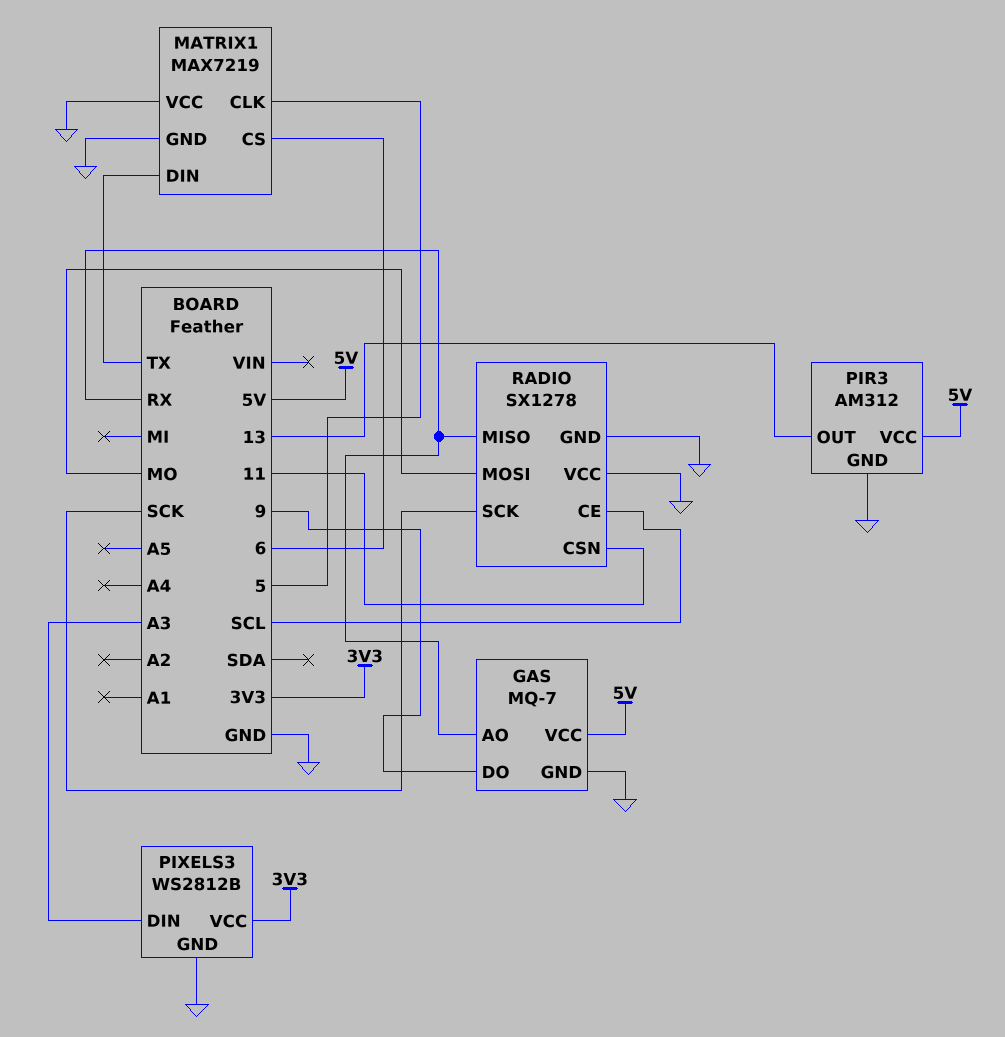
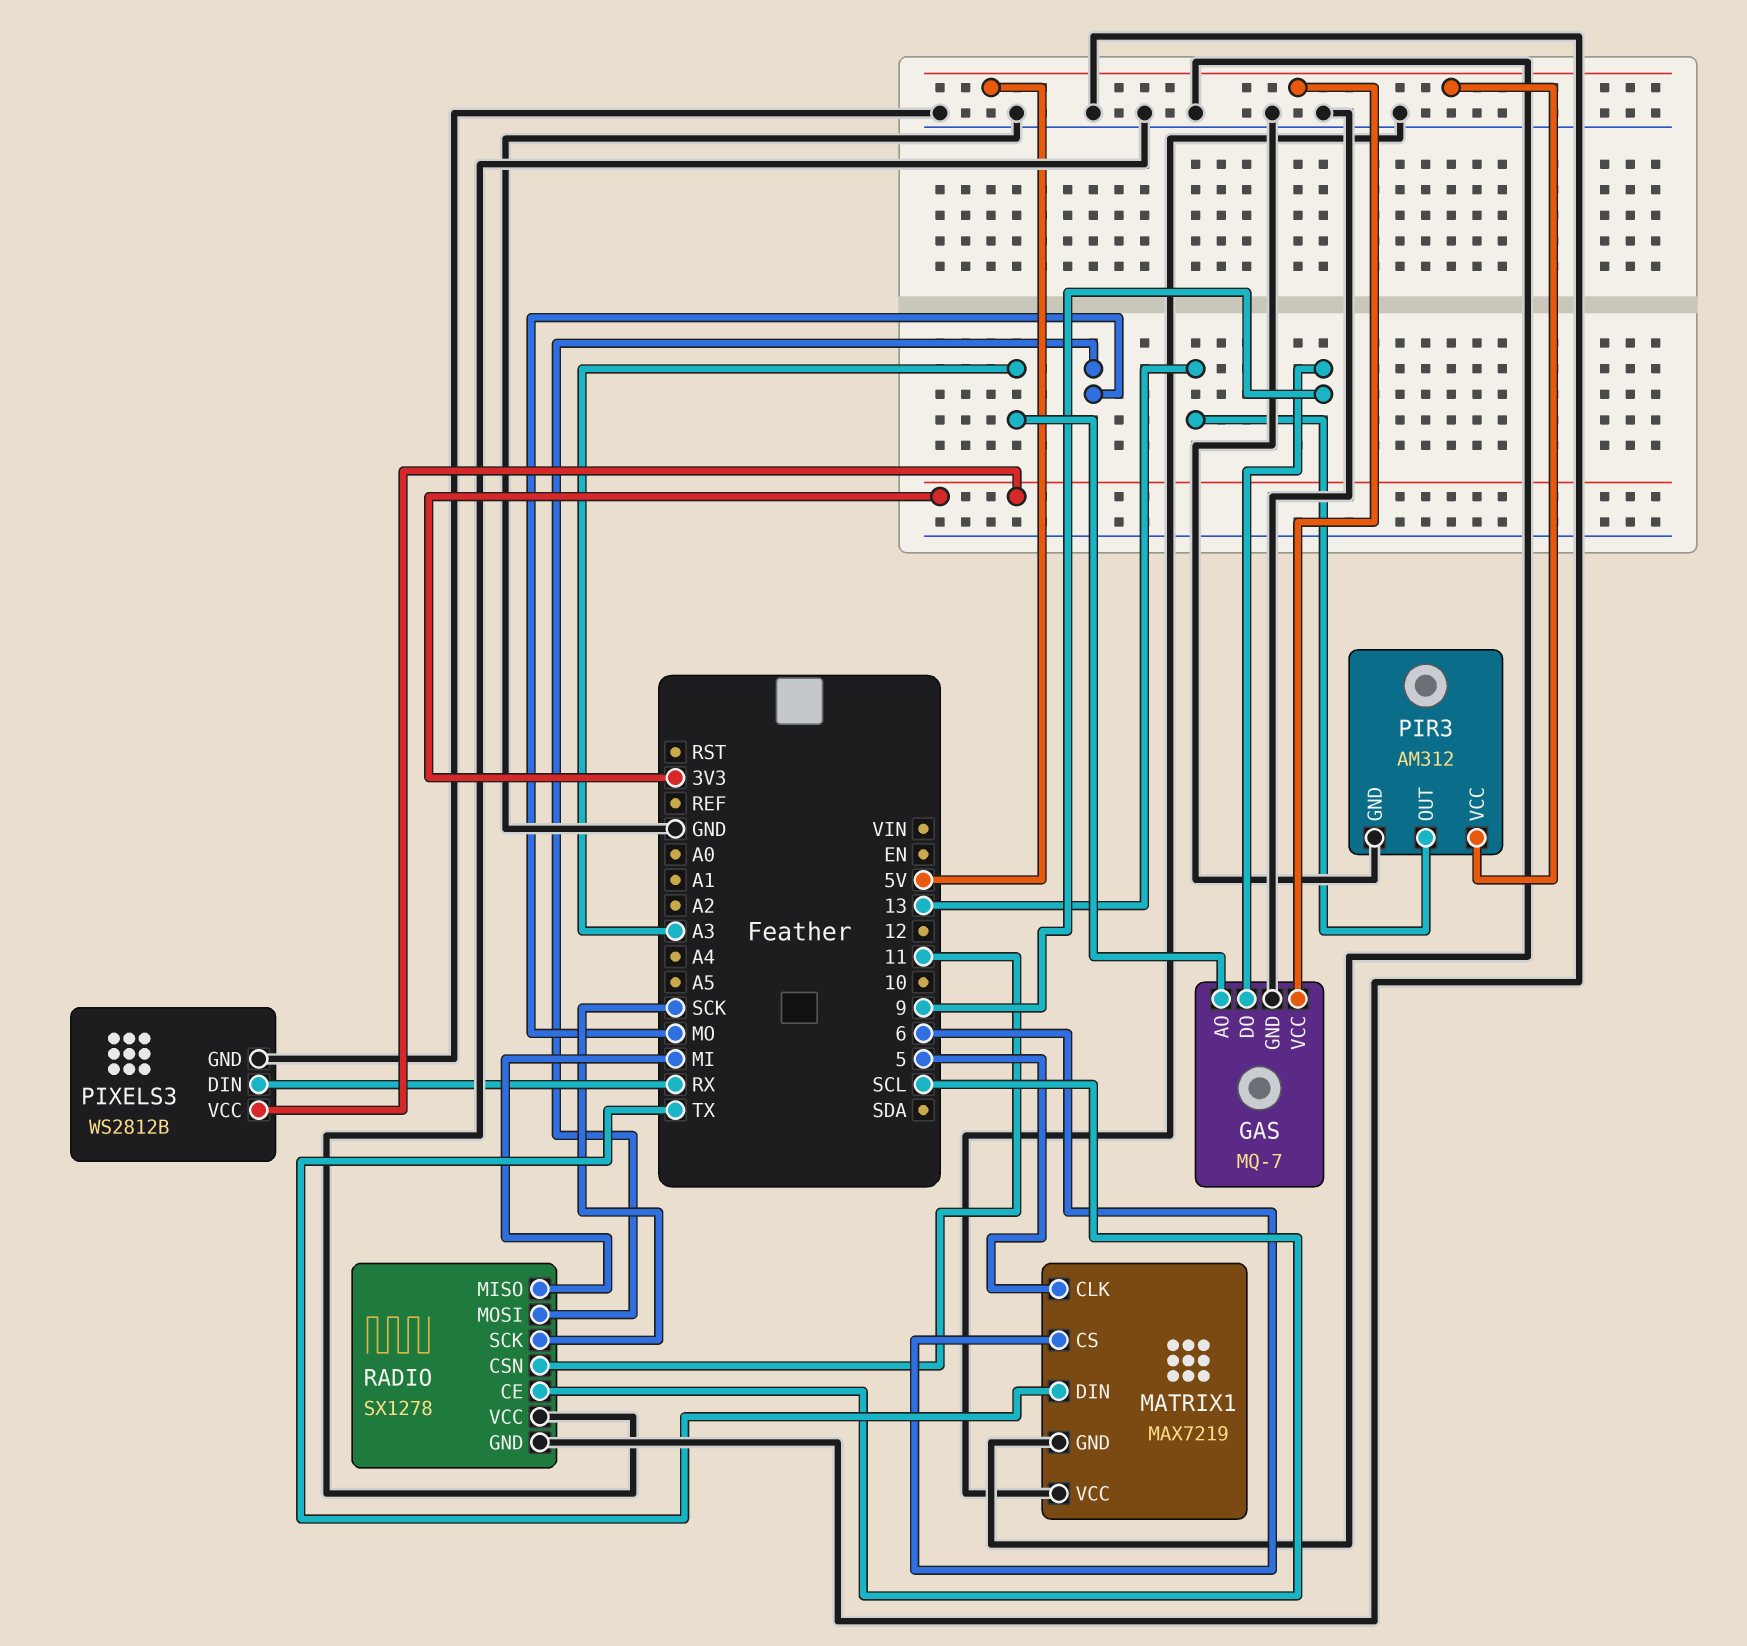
GAS pin AO: RX -> A3
PIXELS3 pin DIN: A3 -> RX
RADIO pin MISO: RX -> MI

